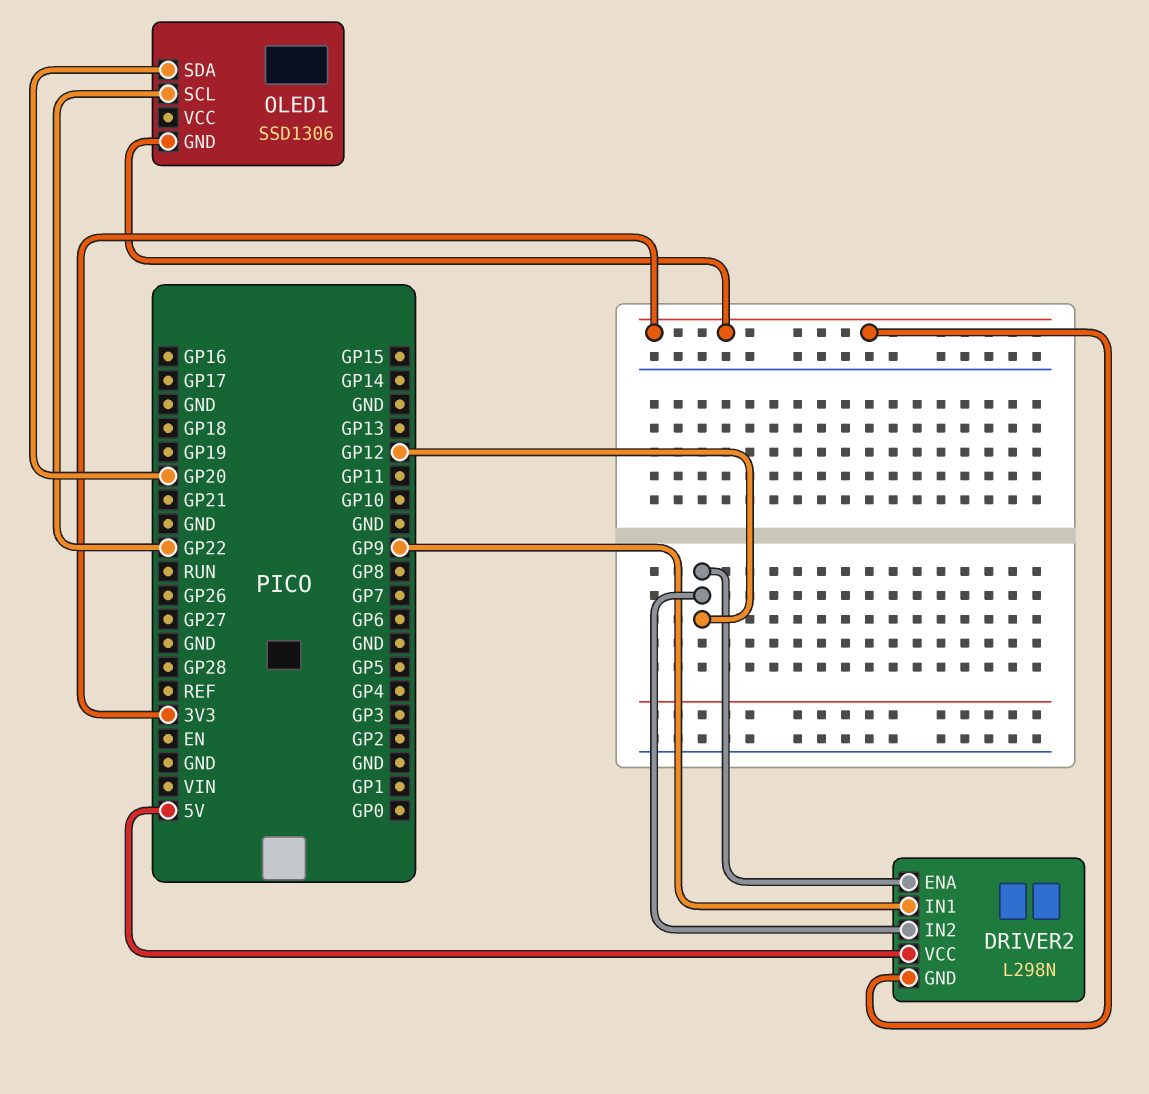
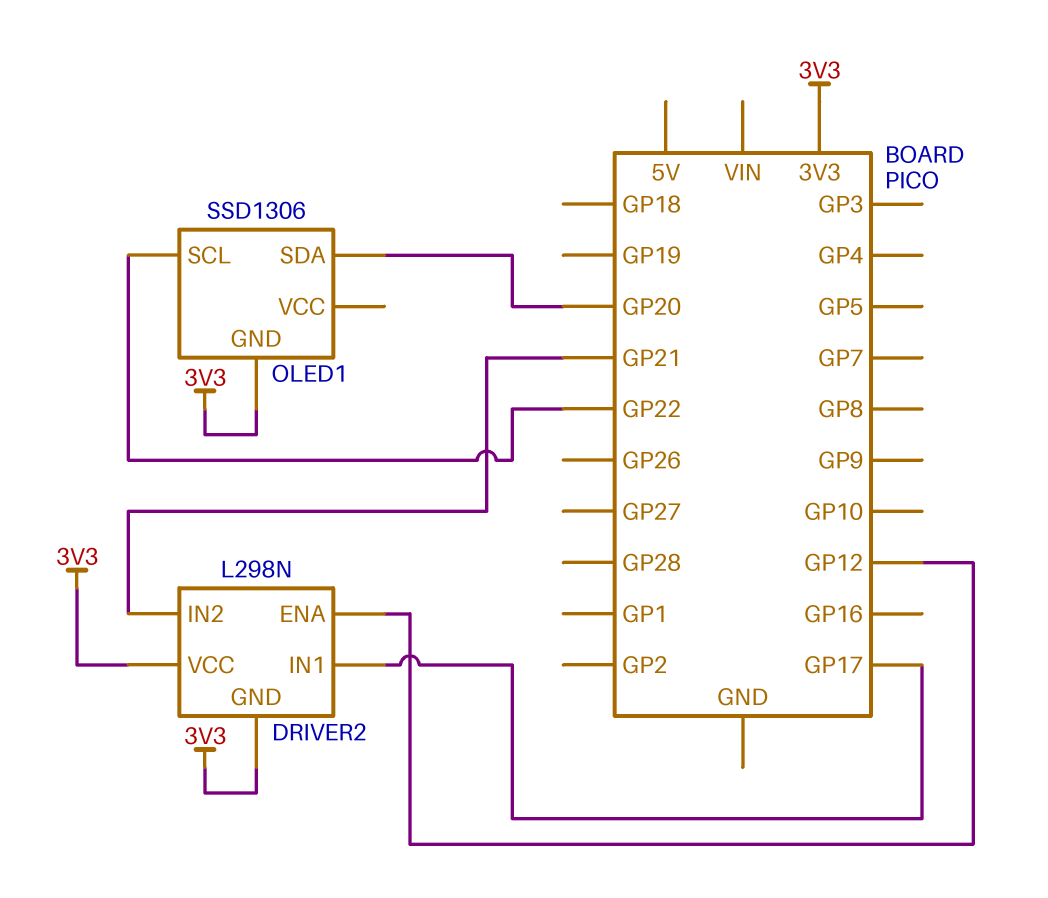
DRIVER2 pin IN1: GP9 -> GP17
DRIVER2 pin IN2: GP12 -> GP21
DRIVER2 pin VCC: 5V -> 3V3

